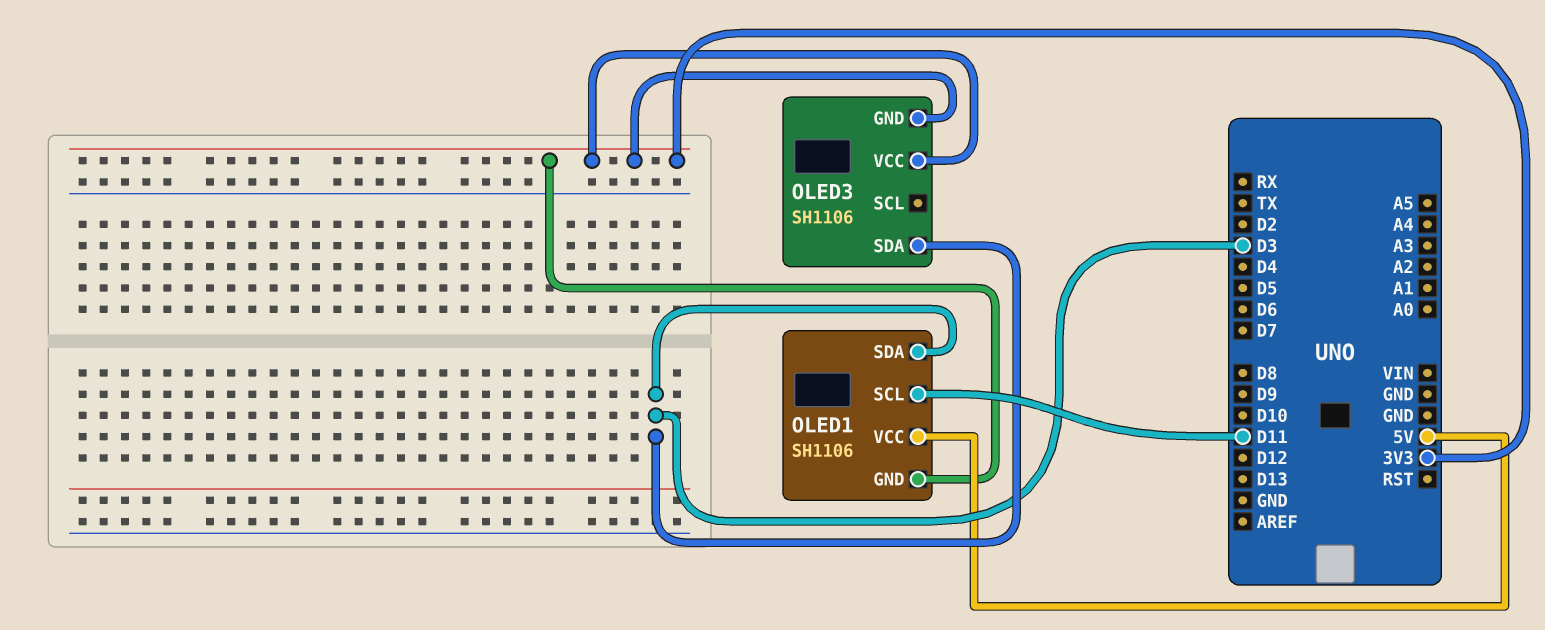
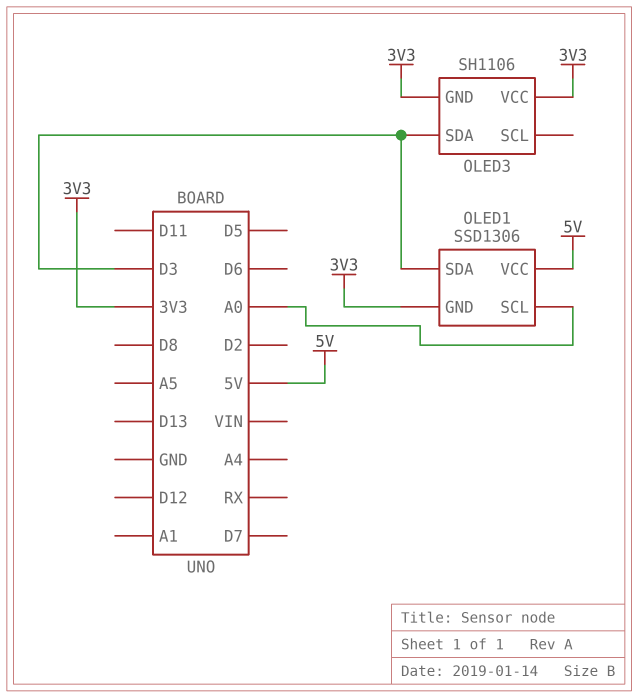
OLED1: SH1106 -> SSD1306
OLED1 pin SCL: D11 -> A0

